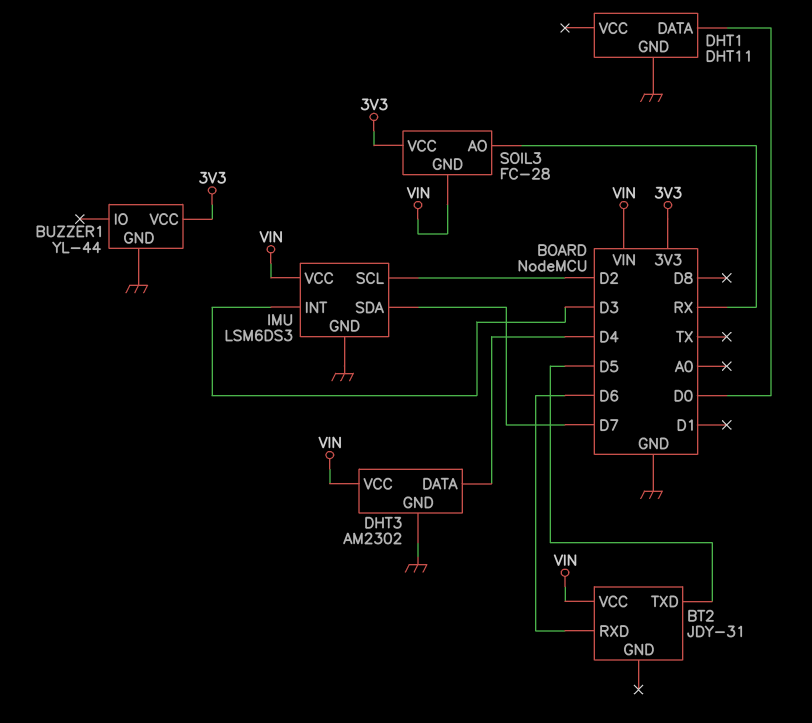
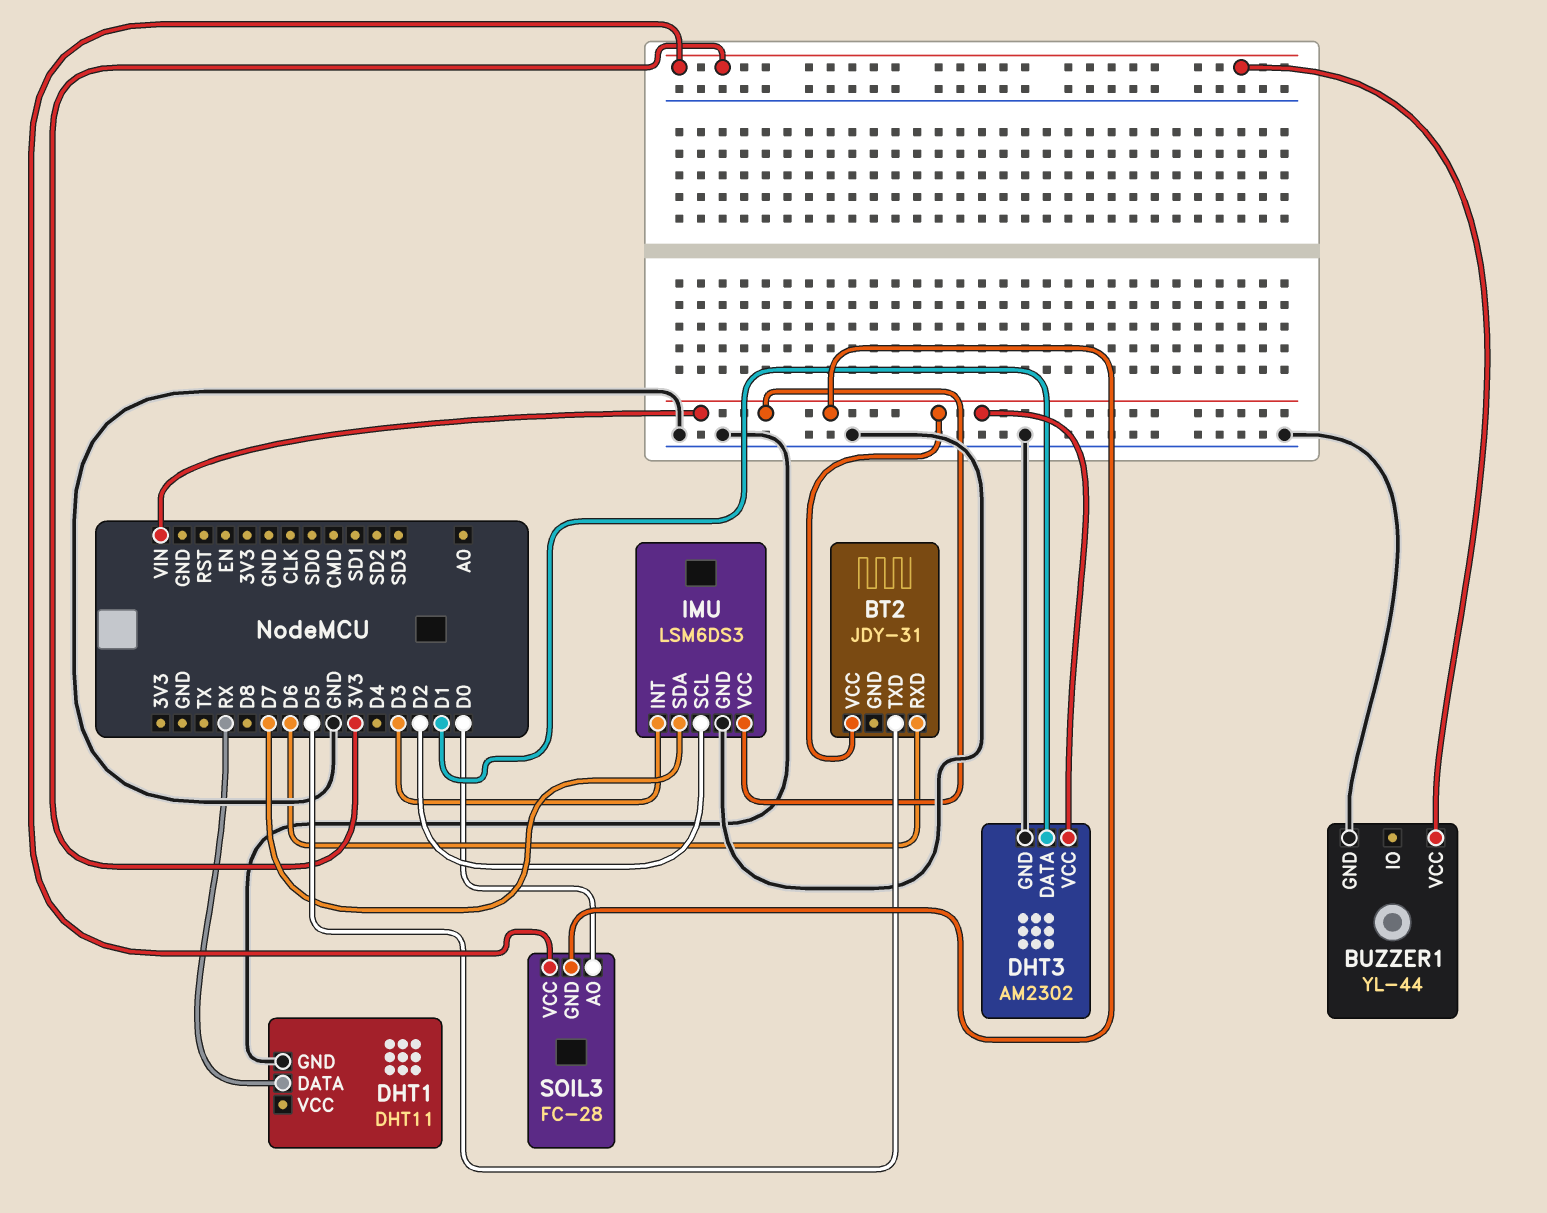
DHT1 pin DATA: D0 -> RX
DHT3 pin DATA: D4 -> D1
SOIL3 pin AO: RX -> D0

